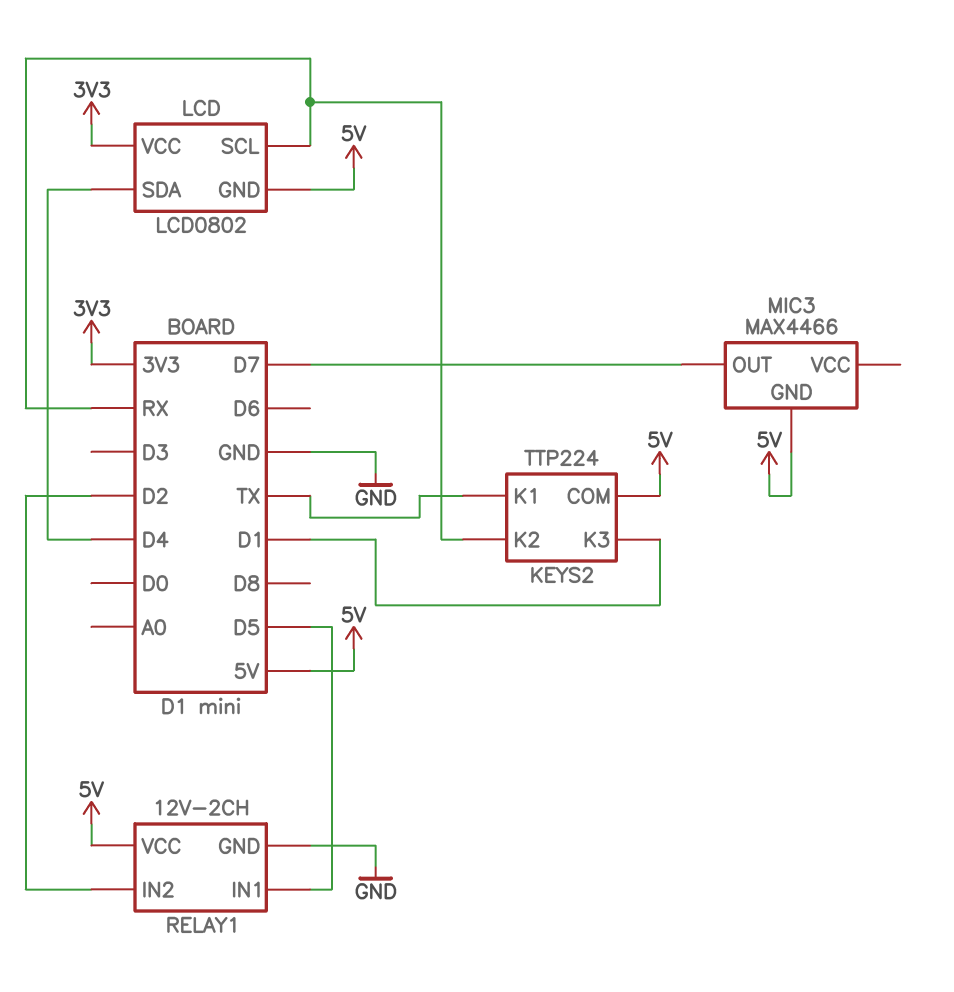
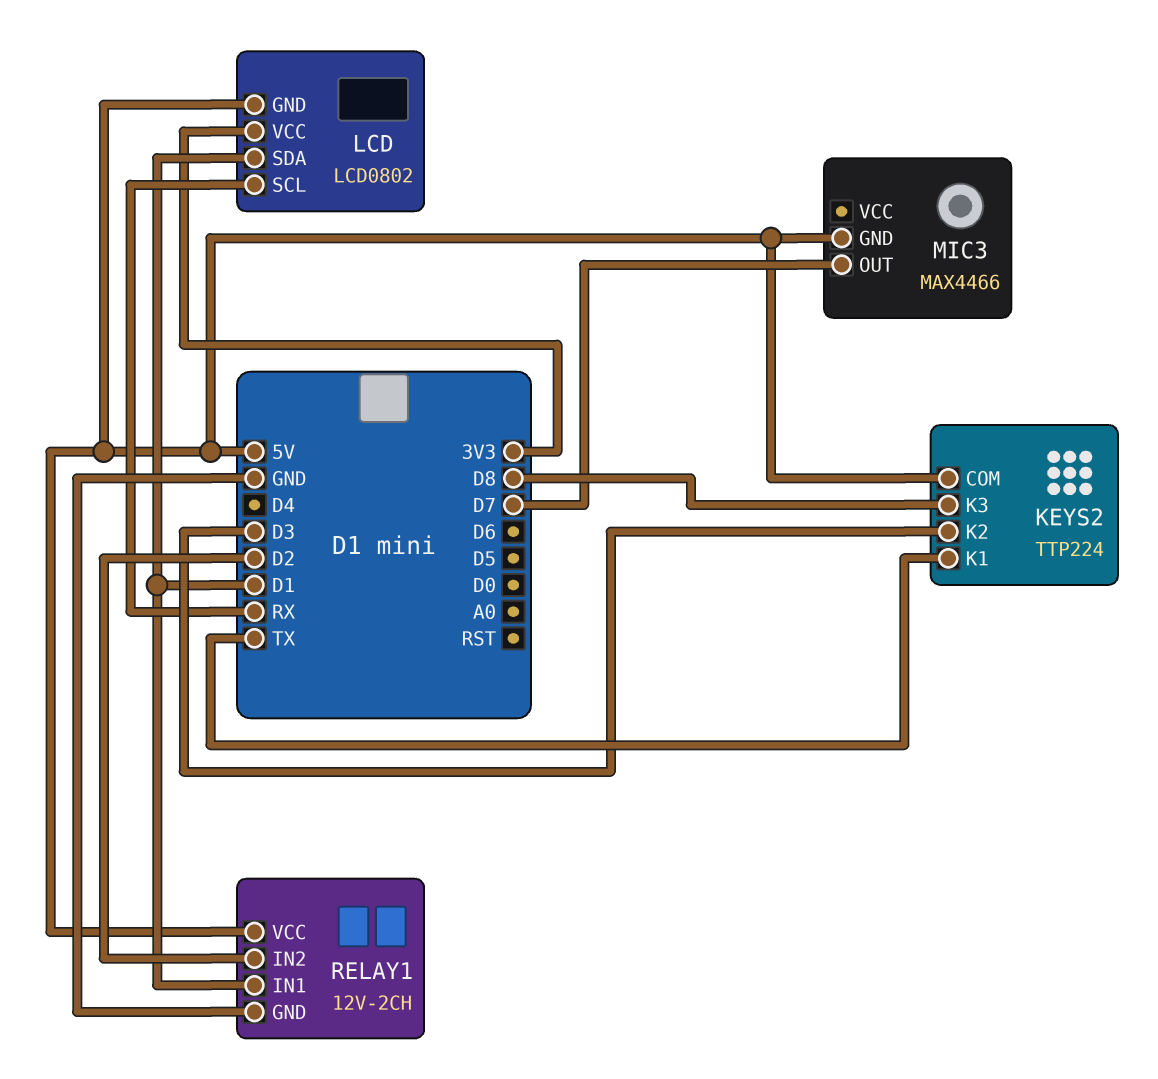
KEYS2 pin K2: RX -> D3
KEYS2 pin K3: D1 -> D8
LCD pin SDA: D4 -> D1
RELAY1 pin IN1: D5 -> D1

